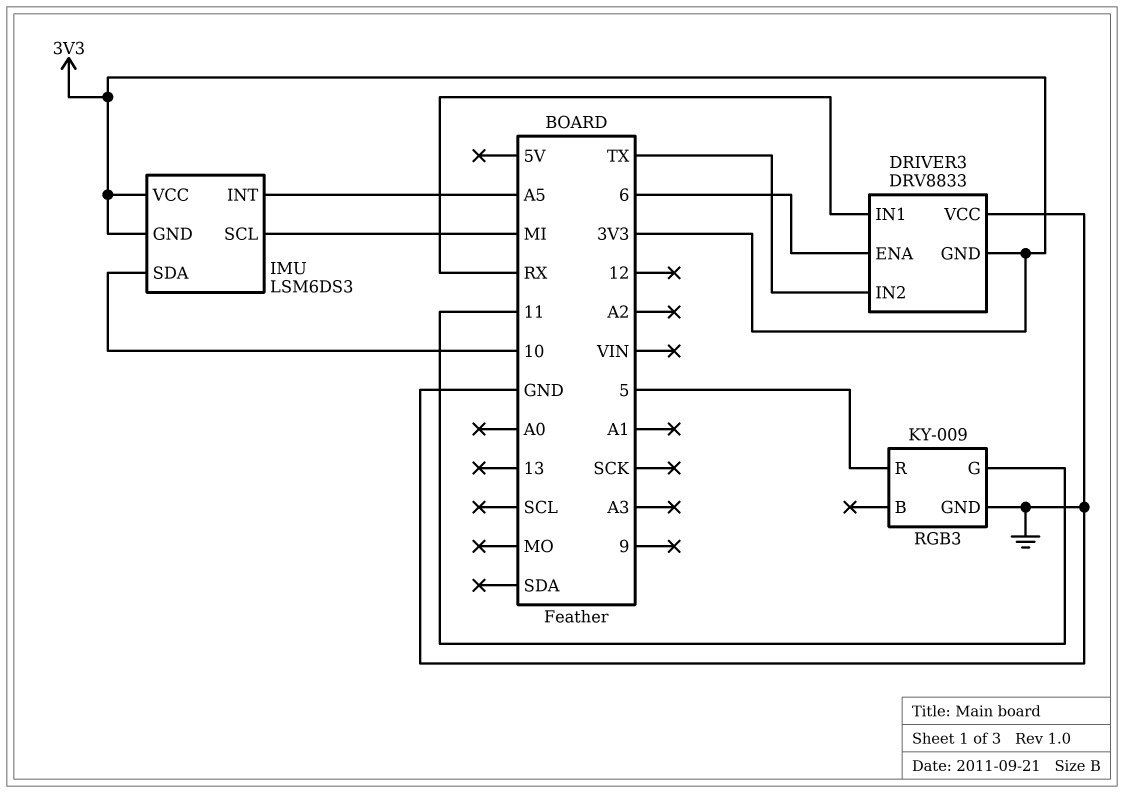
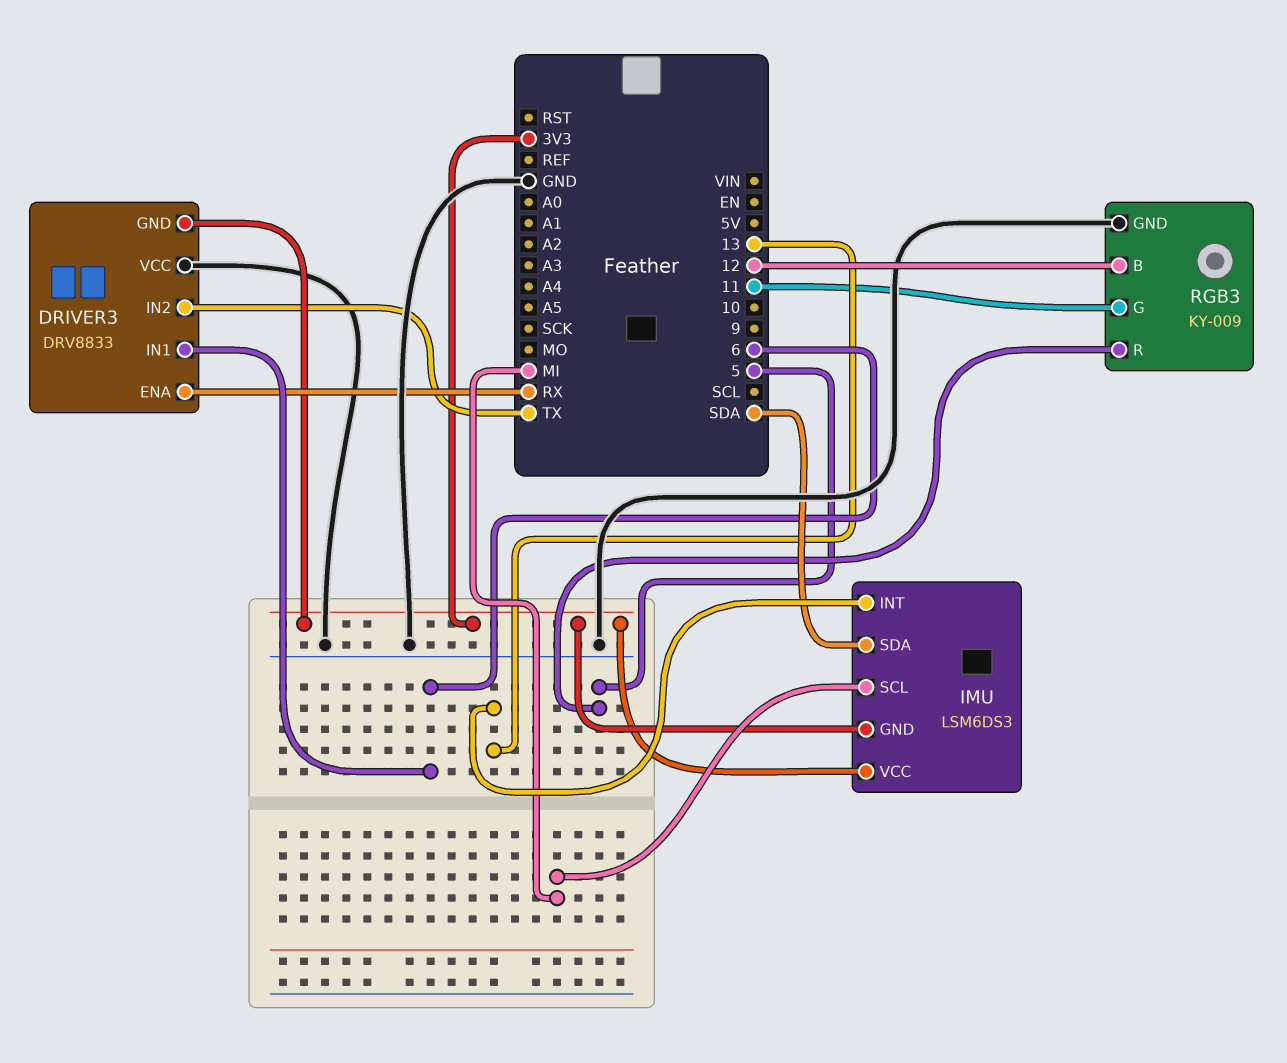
DRIVER3 pin ENA: 6 -> RX
DRIVER3 pin IN1: RX -> 6
IMU pin INT: A5 -> 13
IMU pin SDA: 10 -> SDA
RGB3 pin B: none -> 12

